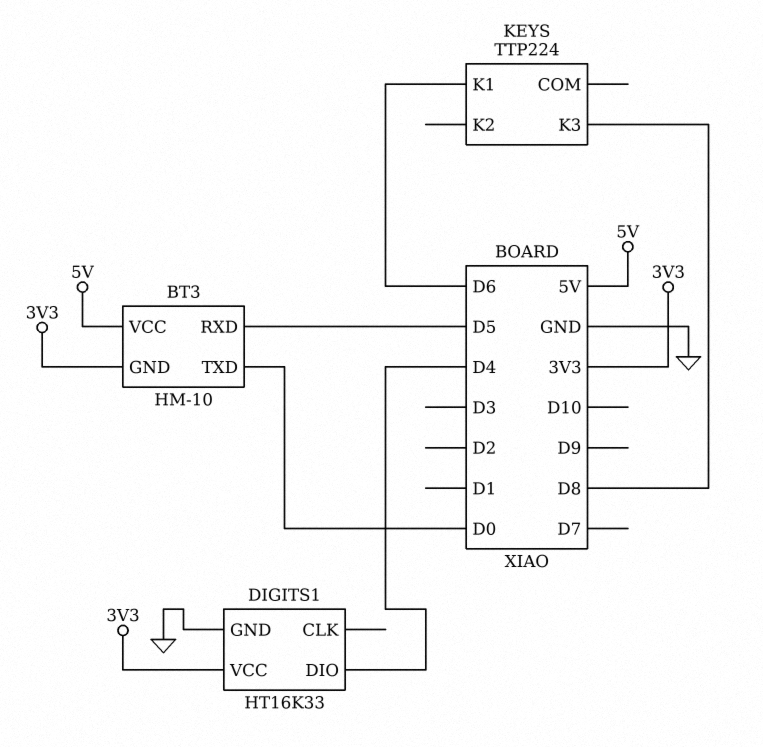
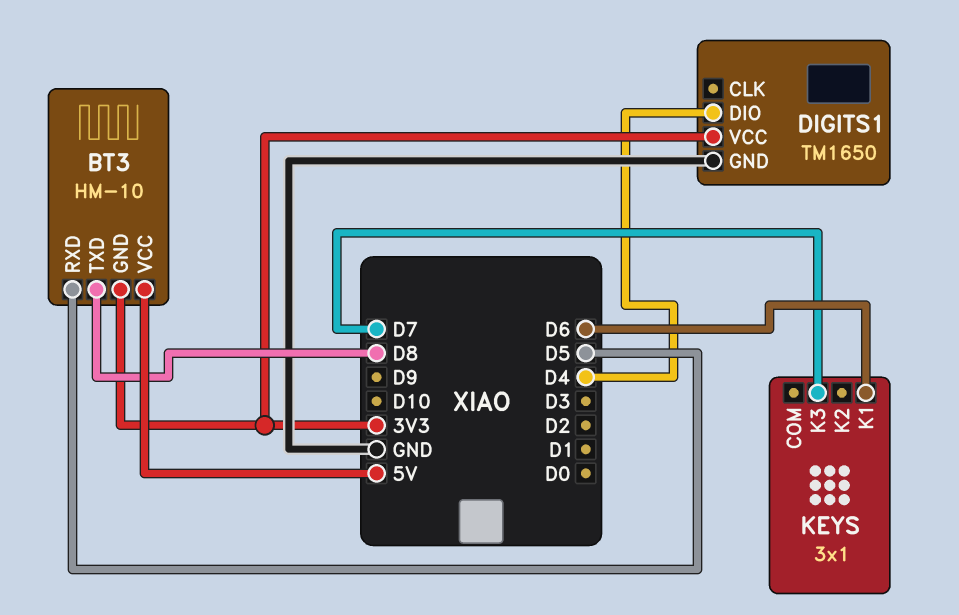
BT3 pin TXD: D0 -> D8
DIGITS1: HT16K33 -> TM1650
KEYS: TTP224 -> 3x1
KEYS pin K3: D8 -> D7

